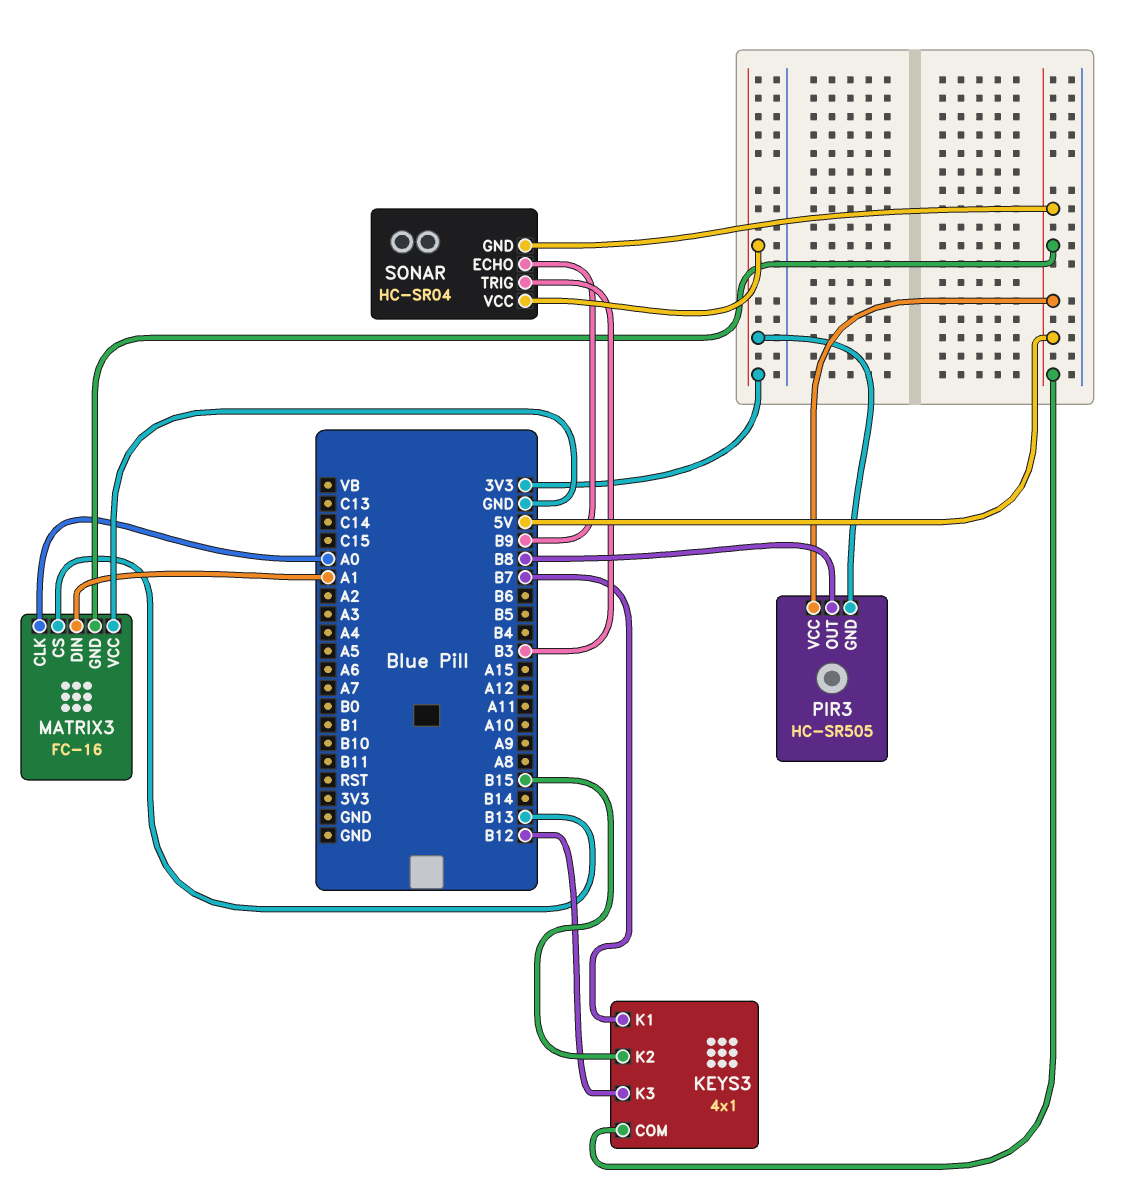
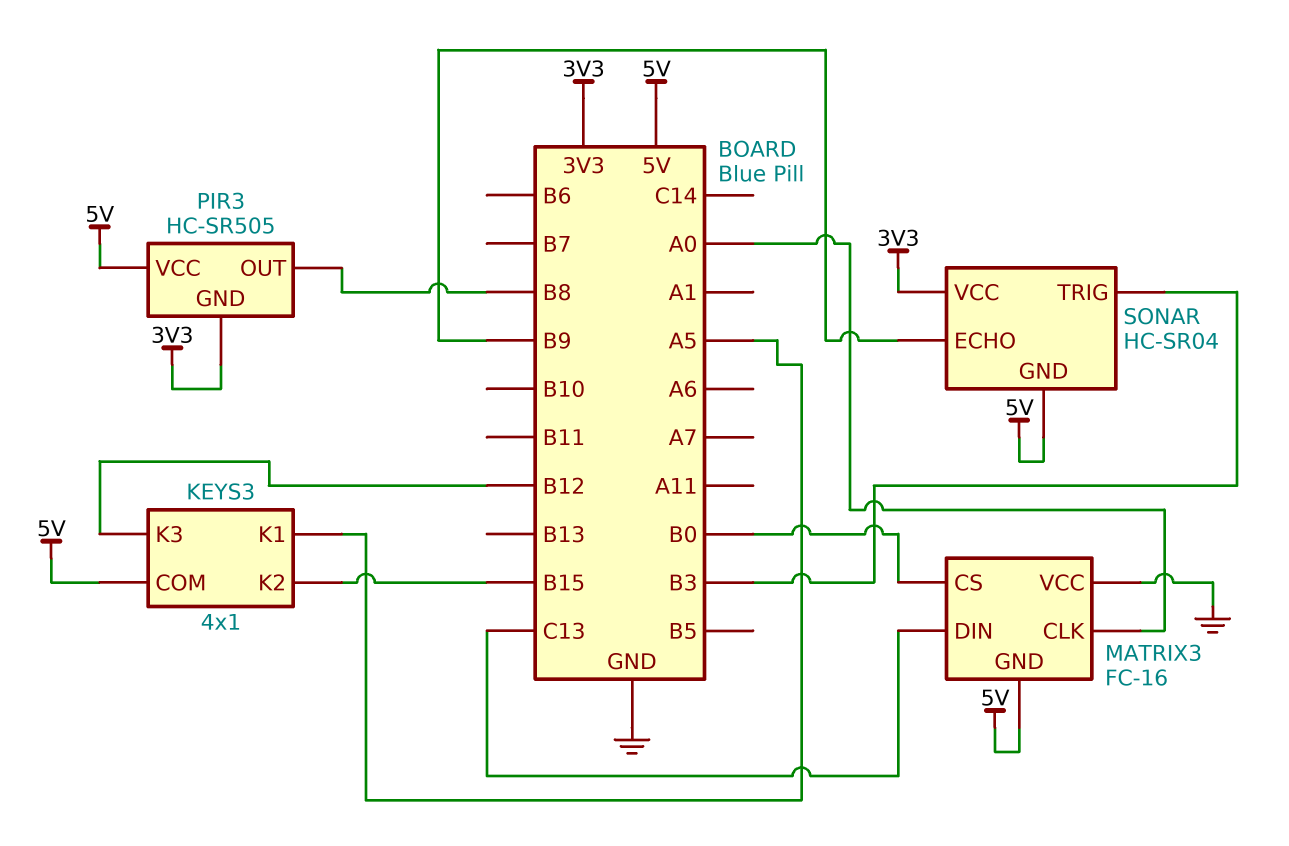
KEYS3 pin K1: B7 -> A5
MATRIX3 pin CS: B13 -> B0
MATRIX3 pin DIN: A1 -> C13

